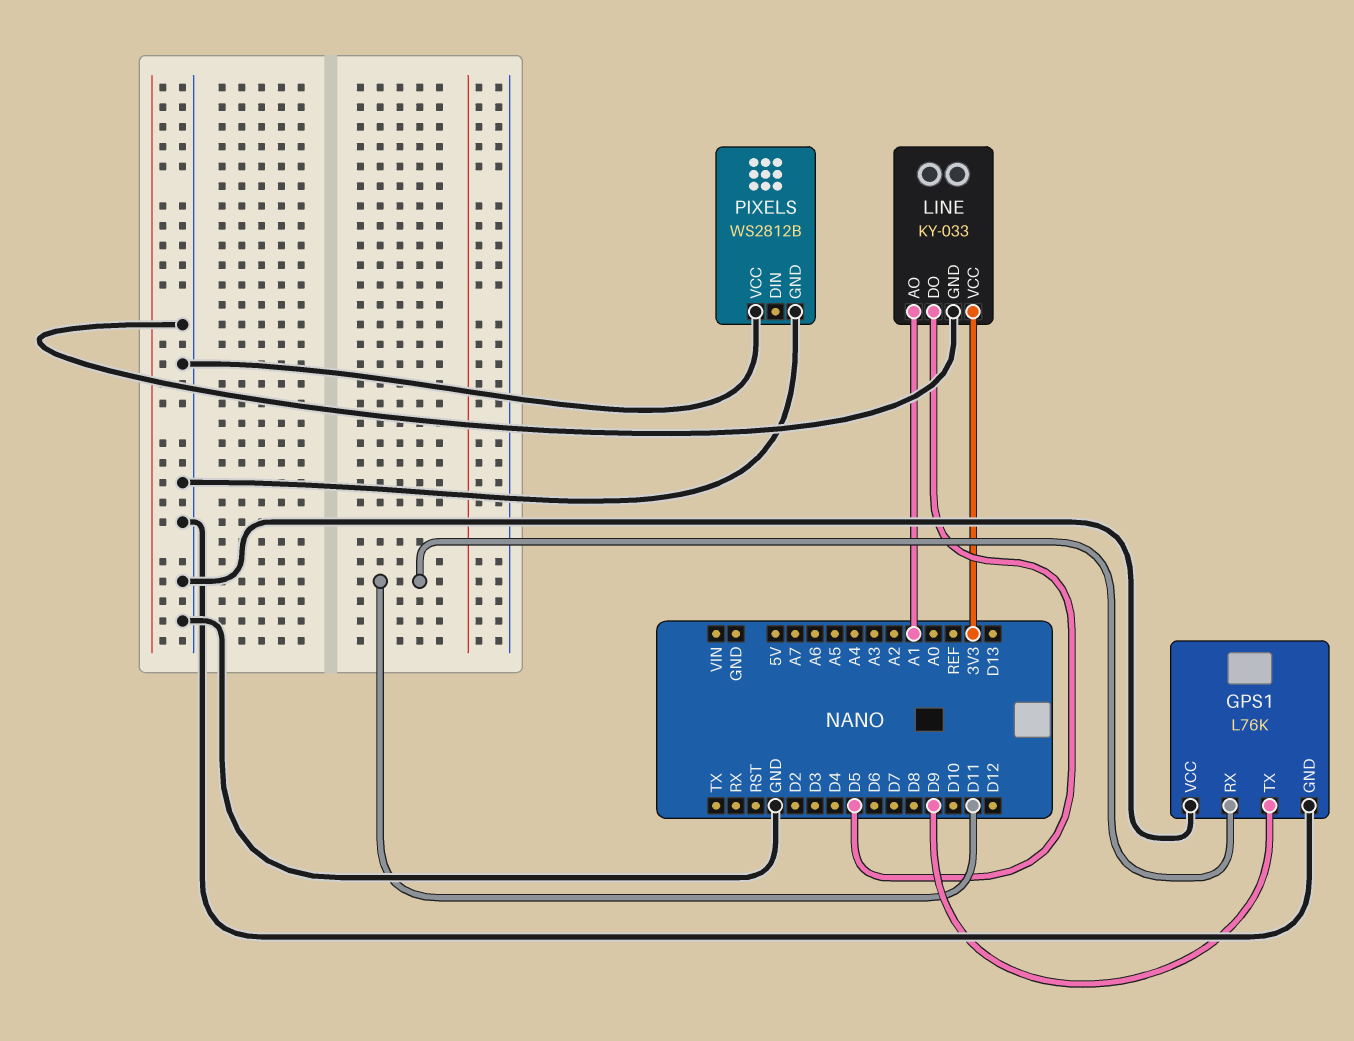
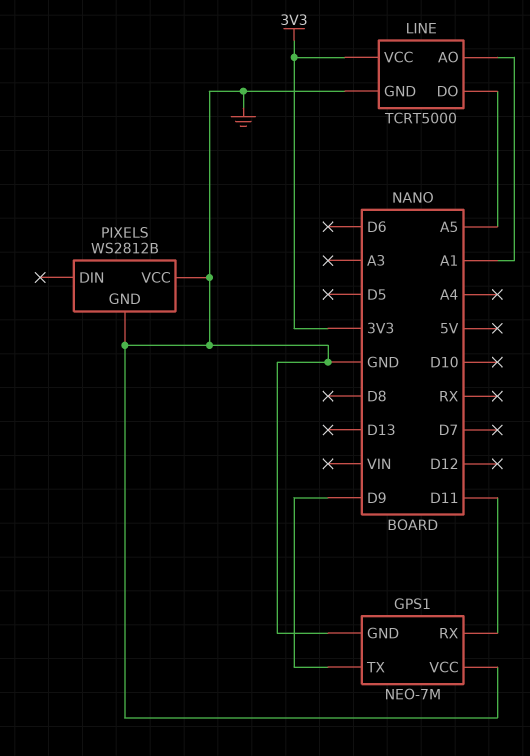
GPS1: L76K -> NEO-7M
LINE: KY-033 -> TCRT5000
LINE pin DO: D5 -> A5

